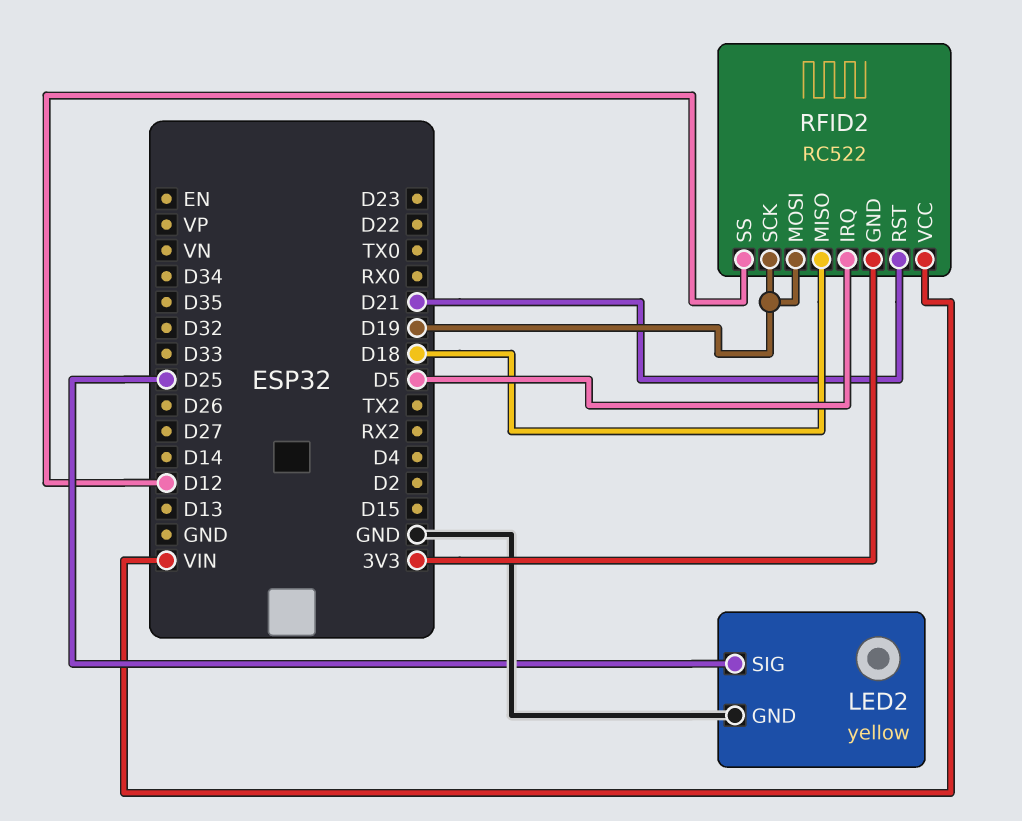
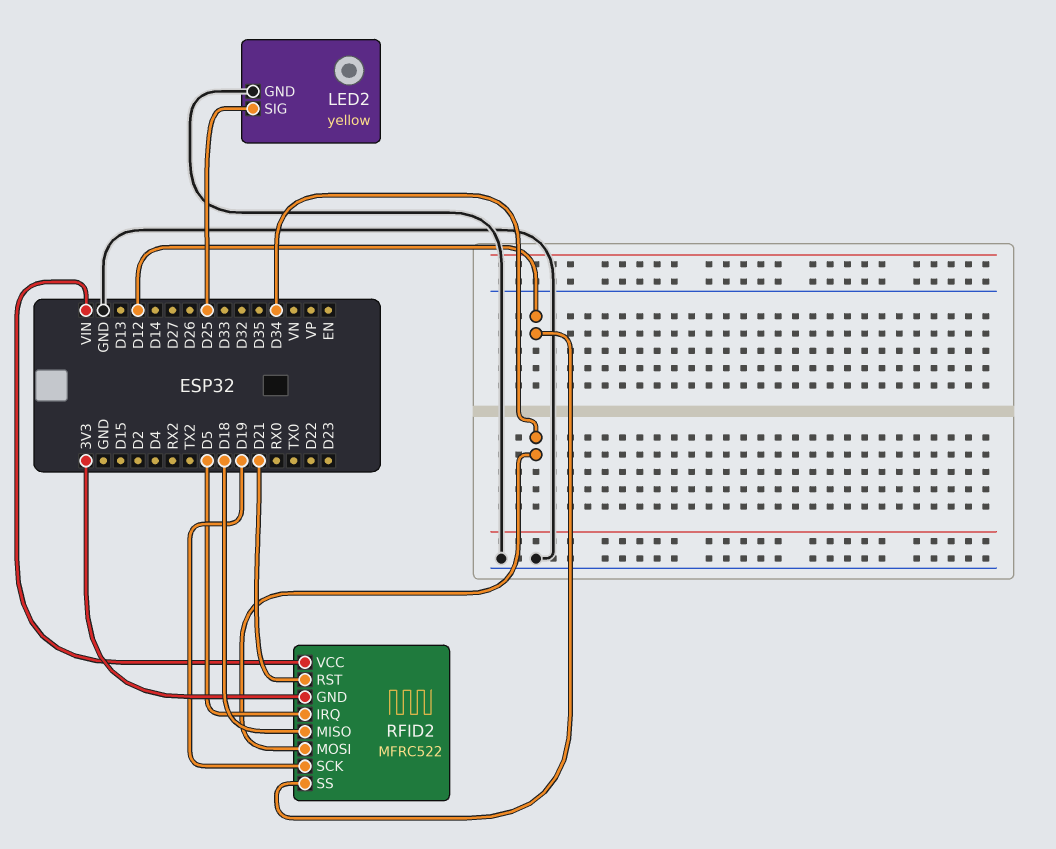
RFID2: RC522 -> MFRC522
RFID2 pin MOSI: D19 -> D34

